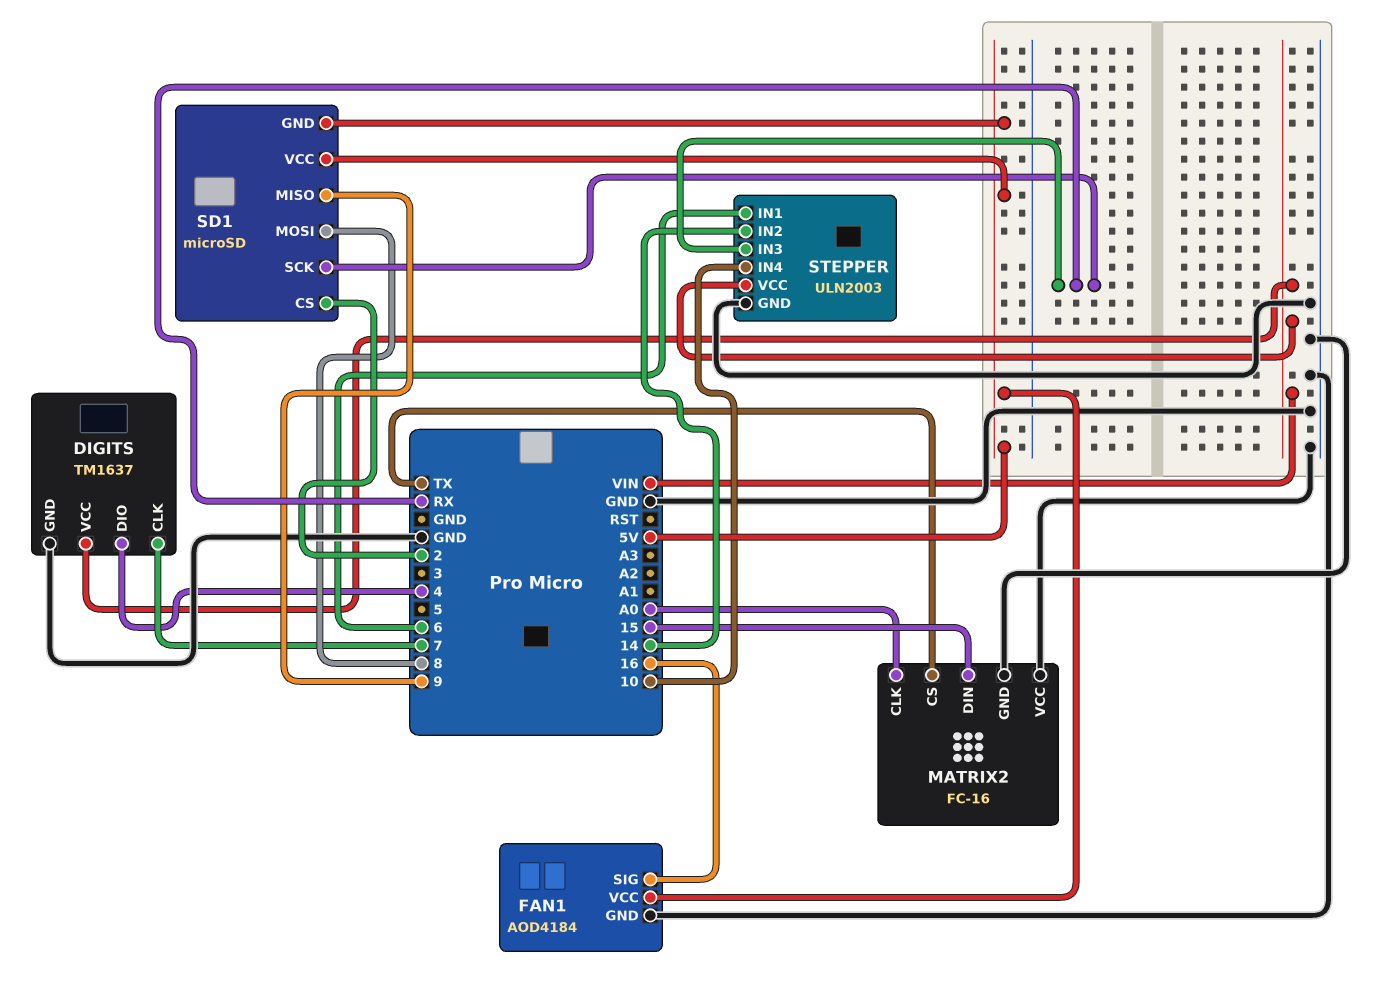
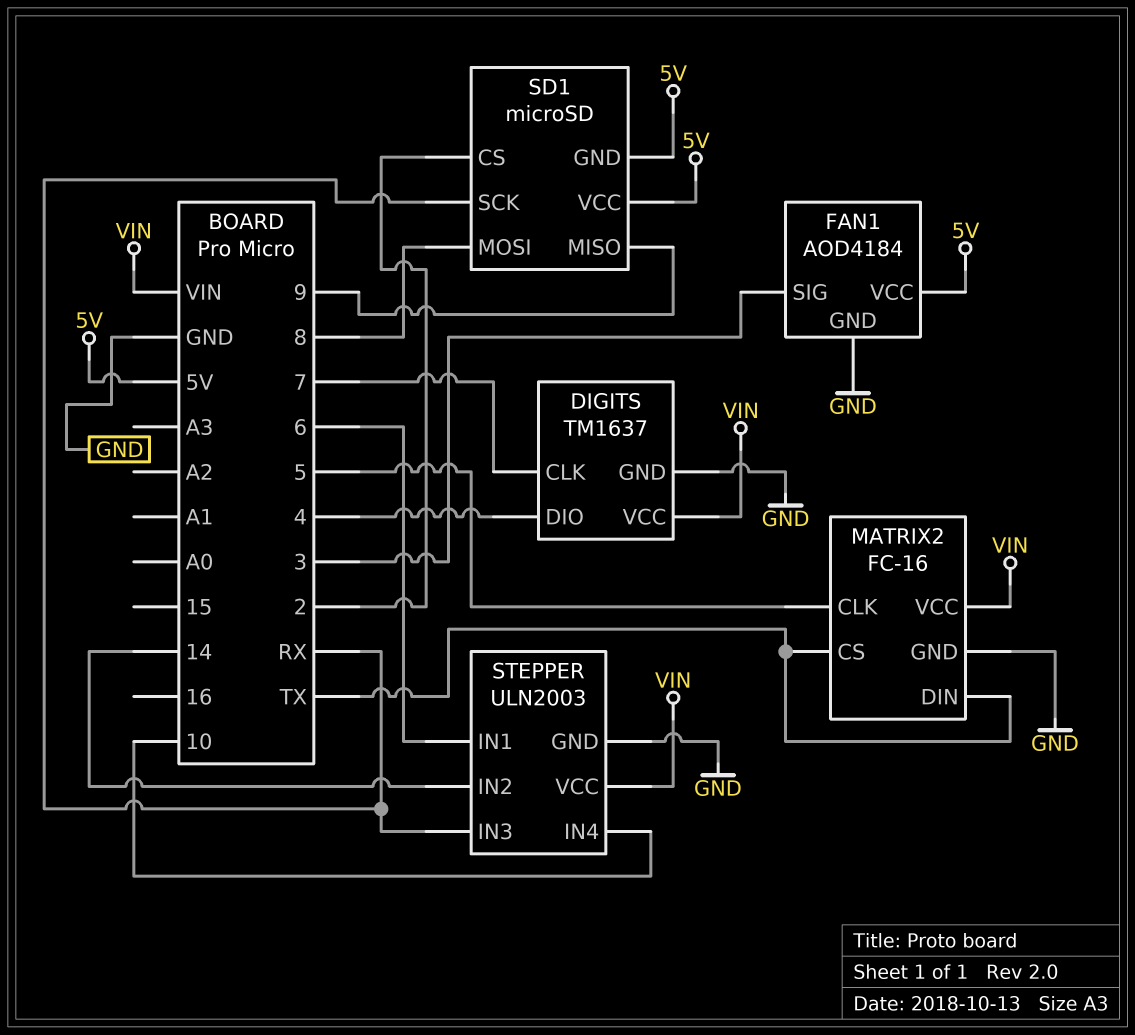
FAN1 pin SIG: 16 -> 3
MATRIX2 pin CLK: A0 -> 5
MATRIX2 pin DIN: 15 -> TX
MATRIX2 pin VCC: GND -> VIN

